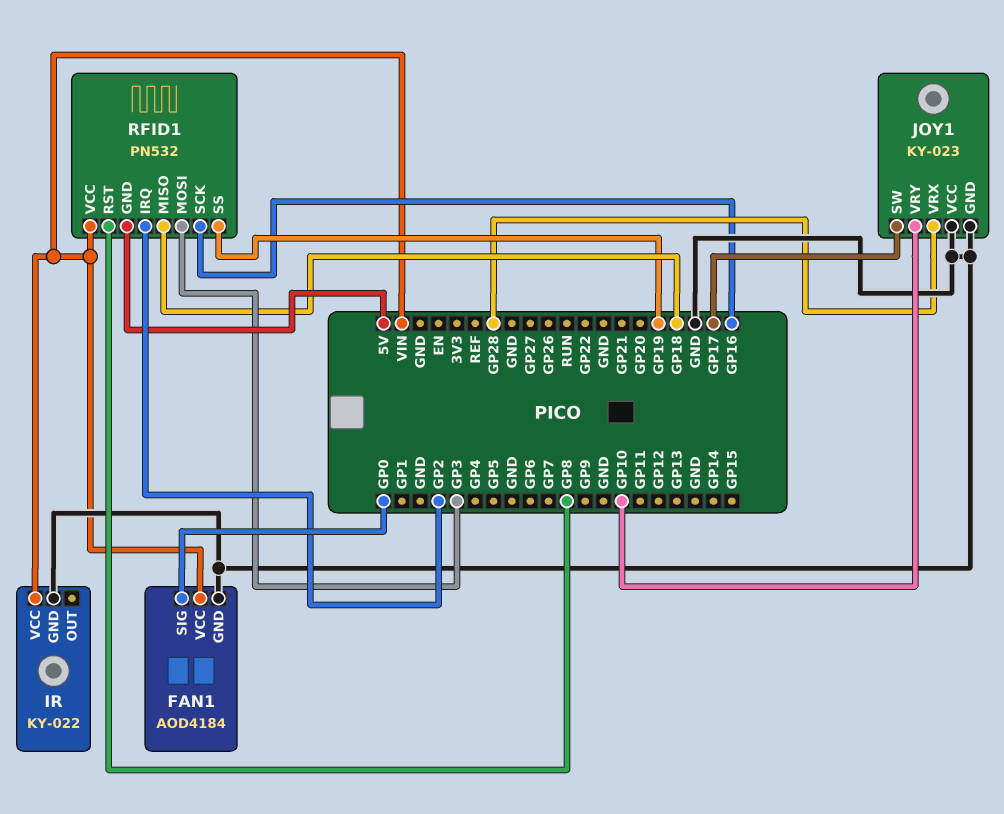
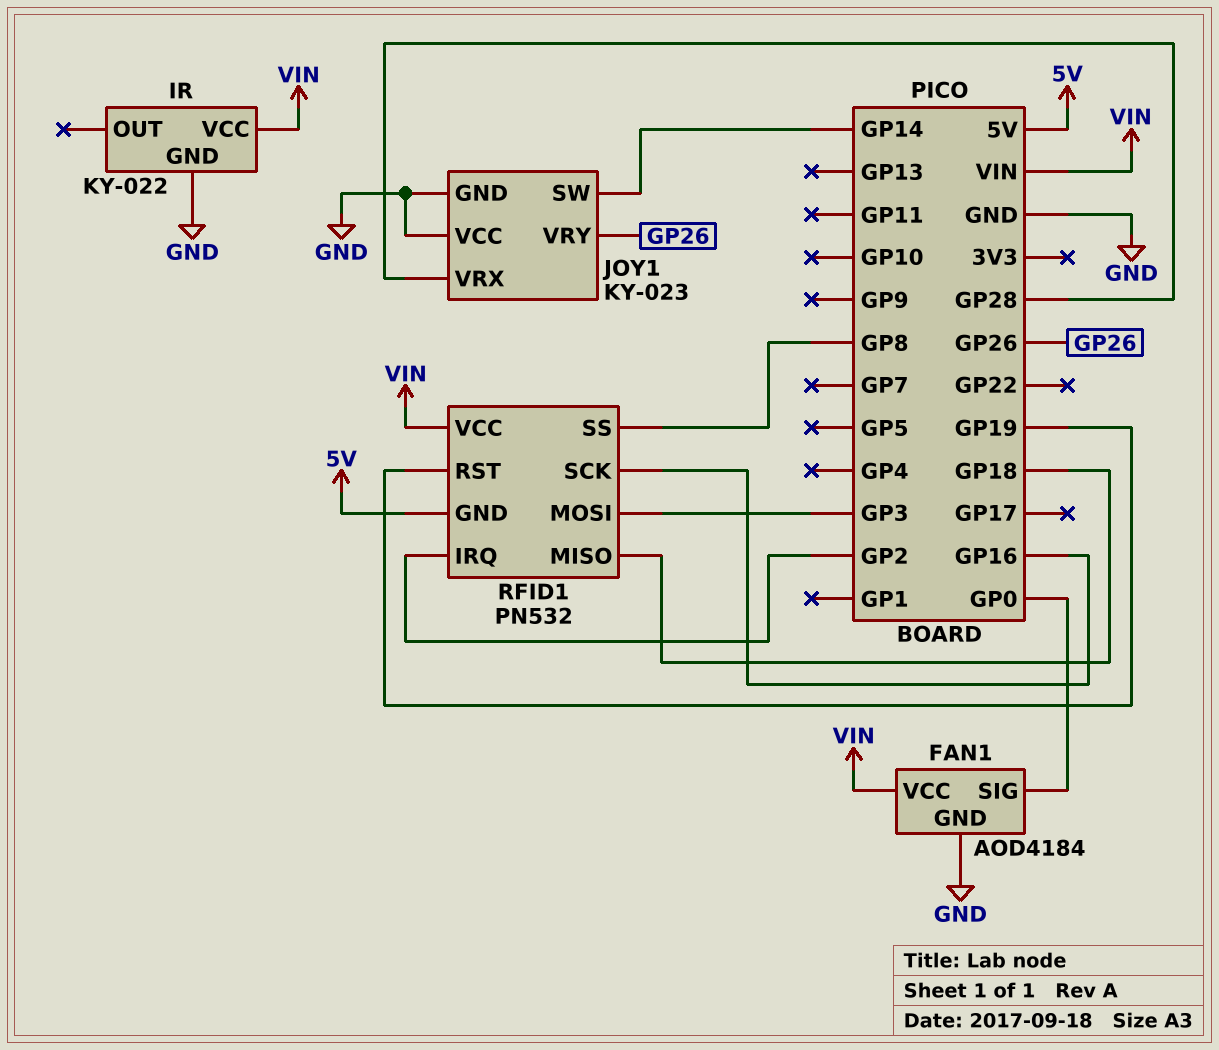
JOY1 pin SW: GP17 -> GP14
JOY1 pin VRY: GP10 -> GP26
RFID1 pin RST: GP8 -> GP19
RFID1 pin SS: GP19 -> GP8

